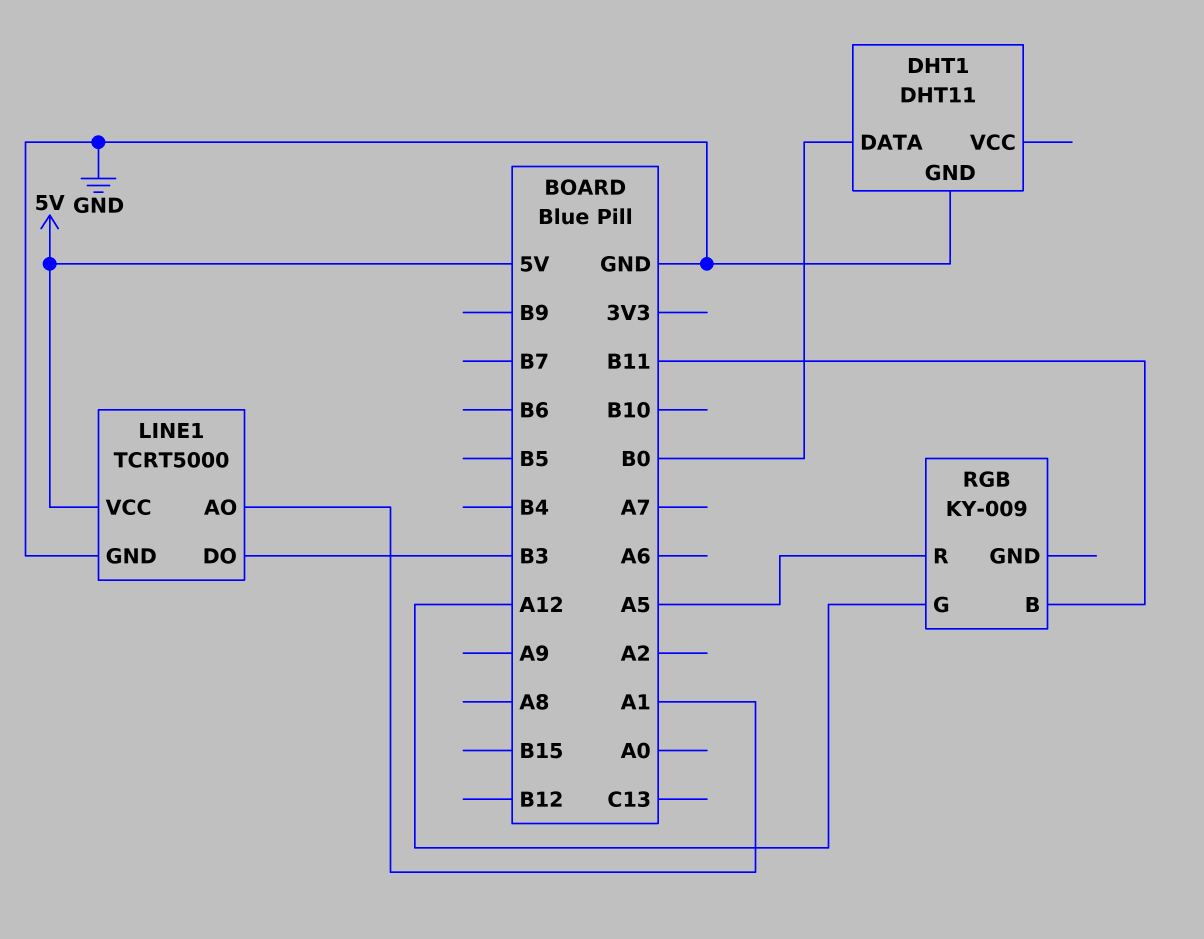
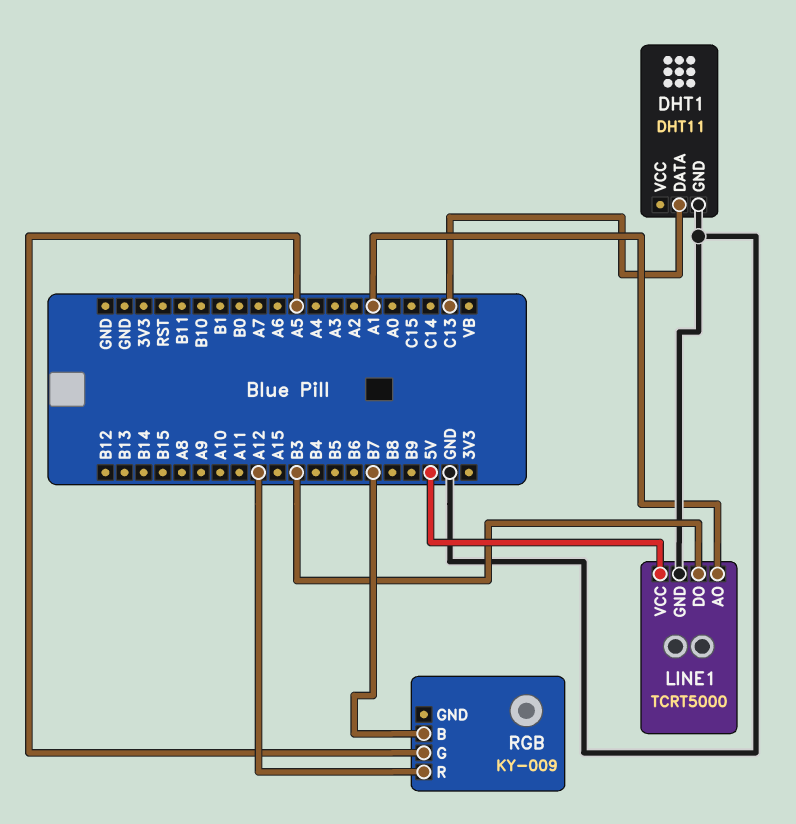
DHT1 pin DATA: B0 -> C13
RGB pin B: B11 -> B7
RGB pin G: A12 -> A5
RGB pin R: A5 -> A12

